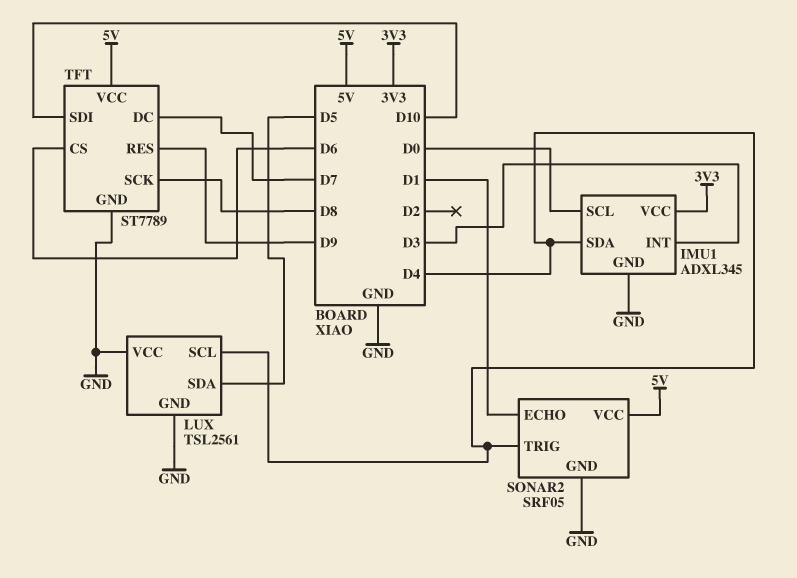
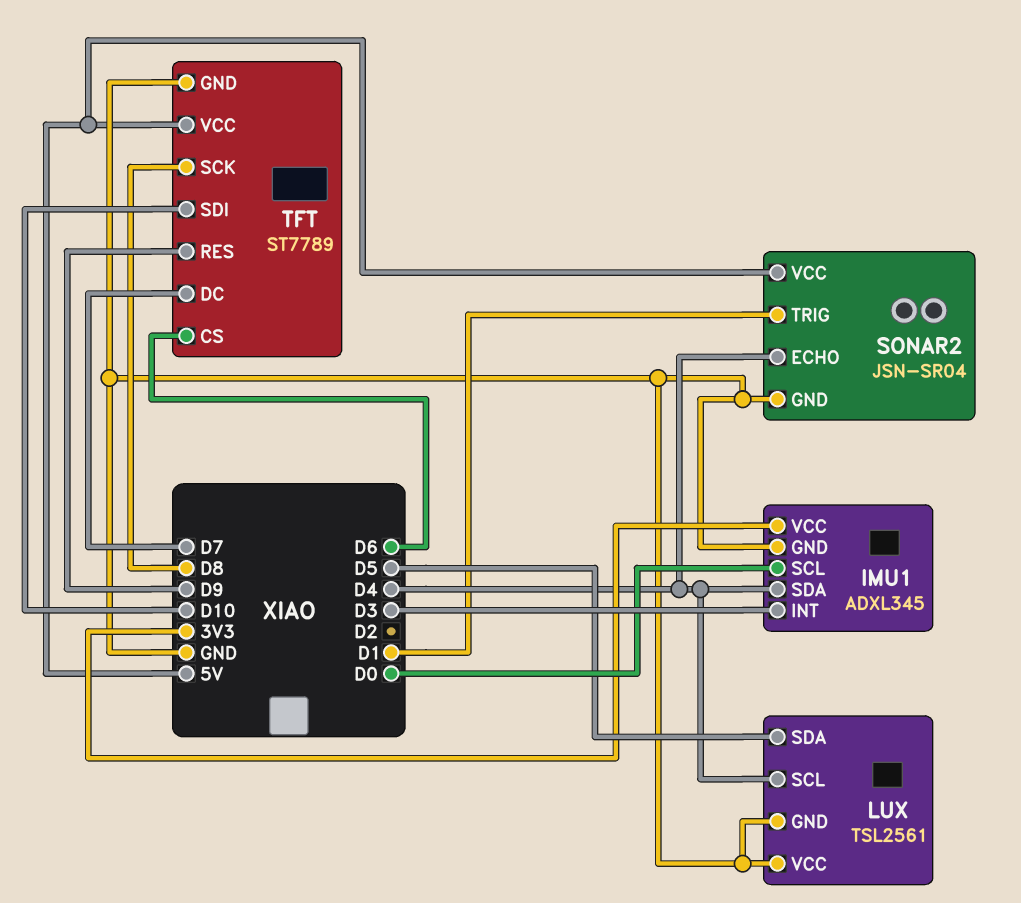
SONAR2: SRF05 -> JSN-SR04
SONAR2 pin ECHO: D1 -> D4
SONAR2 pin TRIG: D4 -> D1

